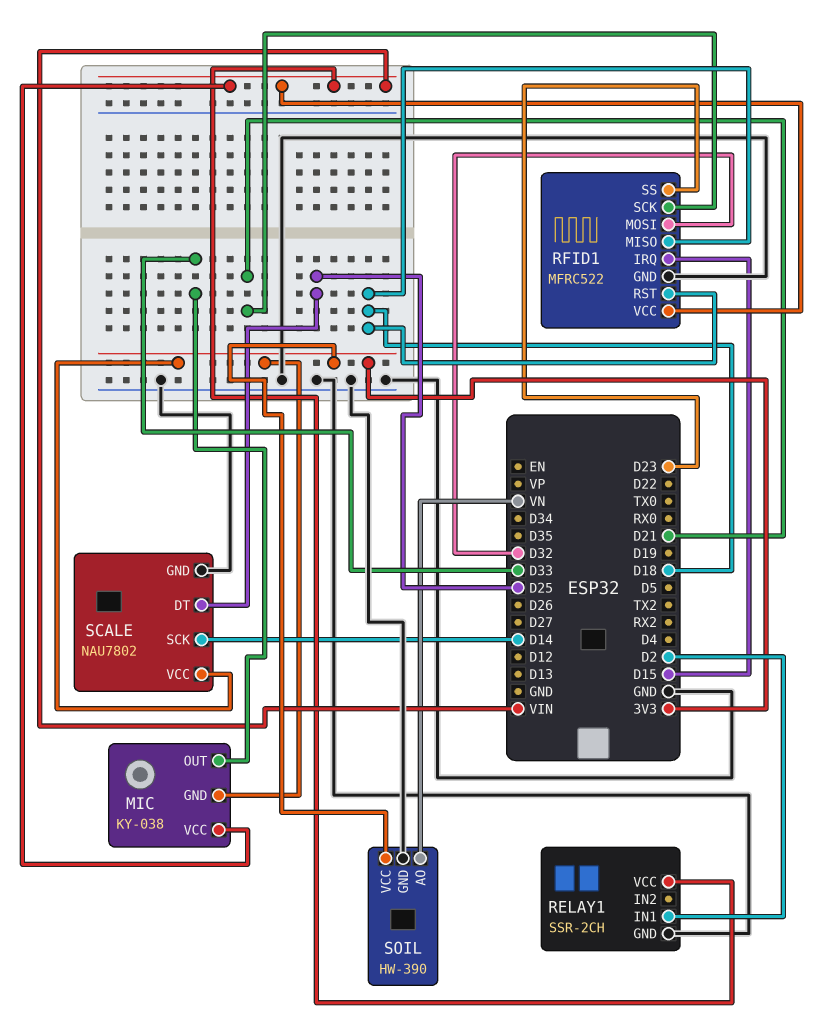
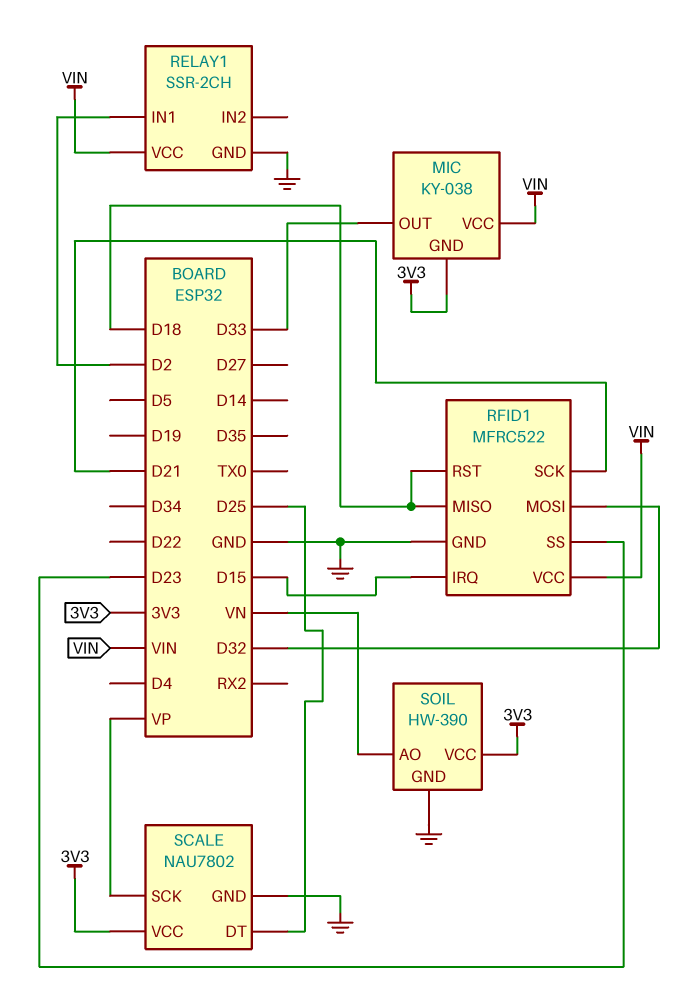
SCALE pin SCK: D14 -> VP

